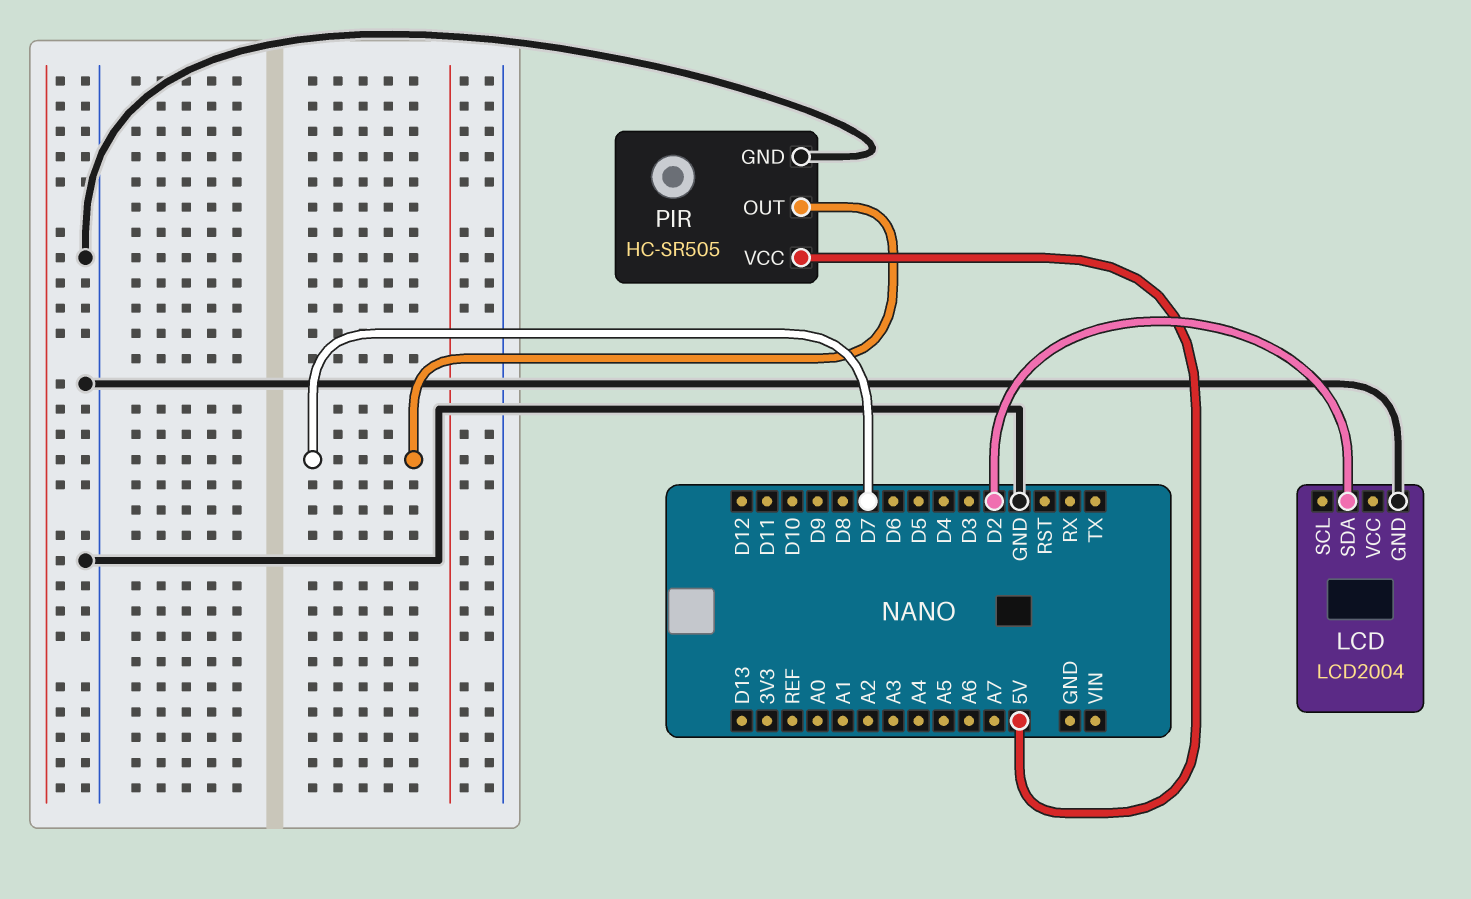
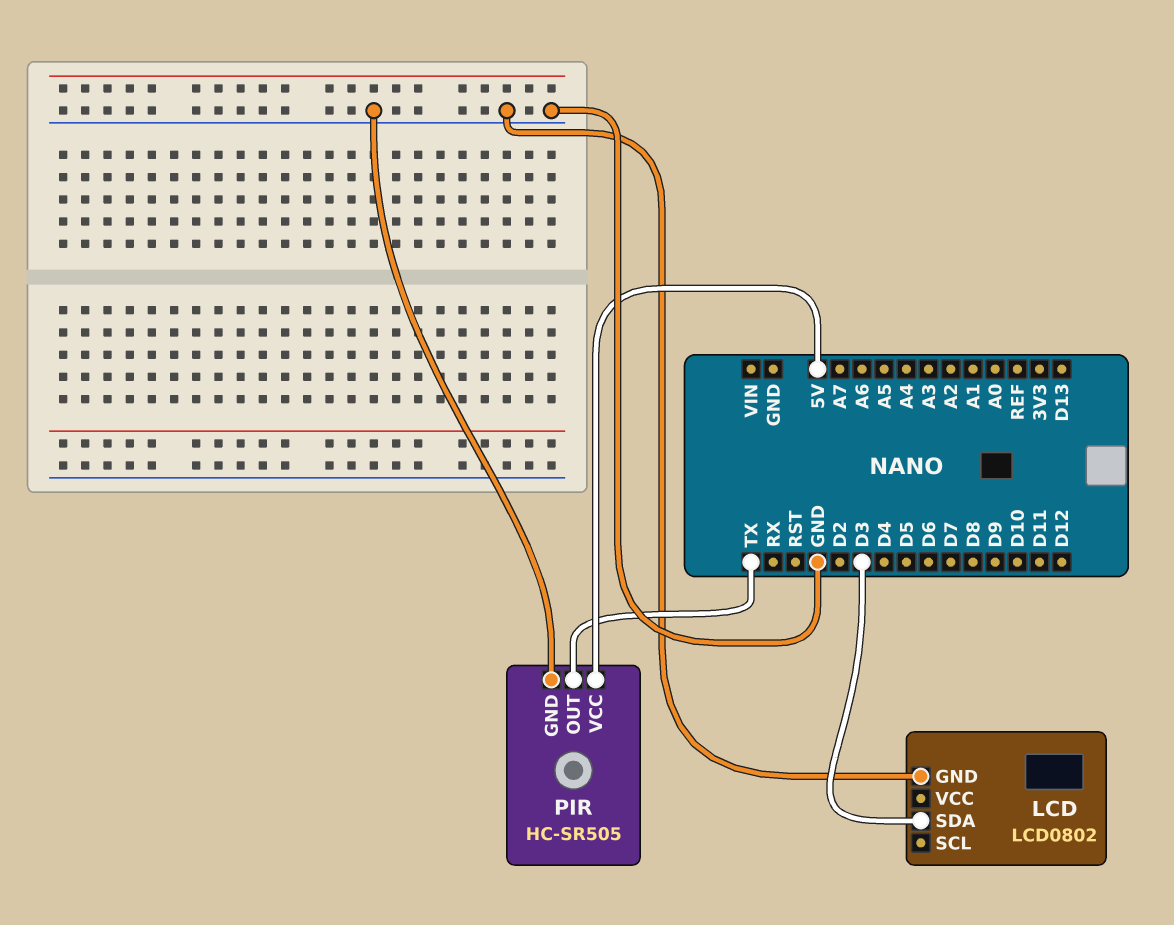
LCD: LCD2004 -> LCD0802
LCD pin SDA: D2 -> D3
PIR pin OUT: D7 -> TX

